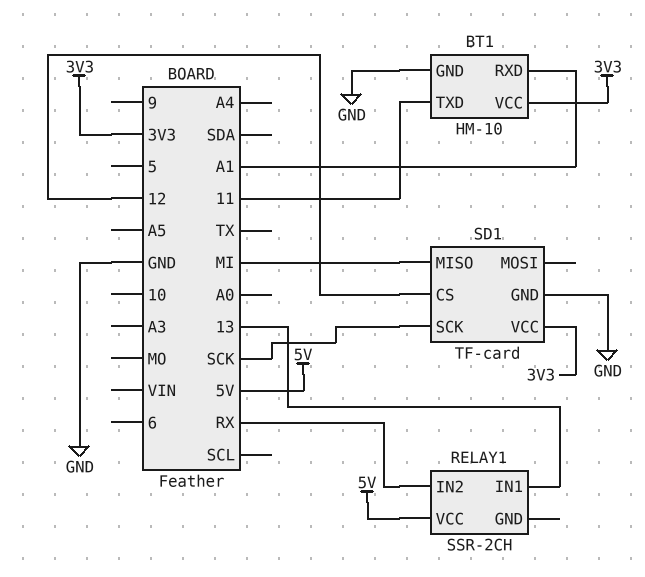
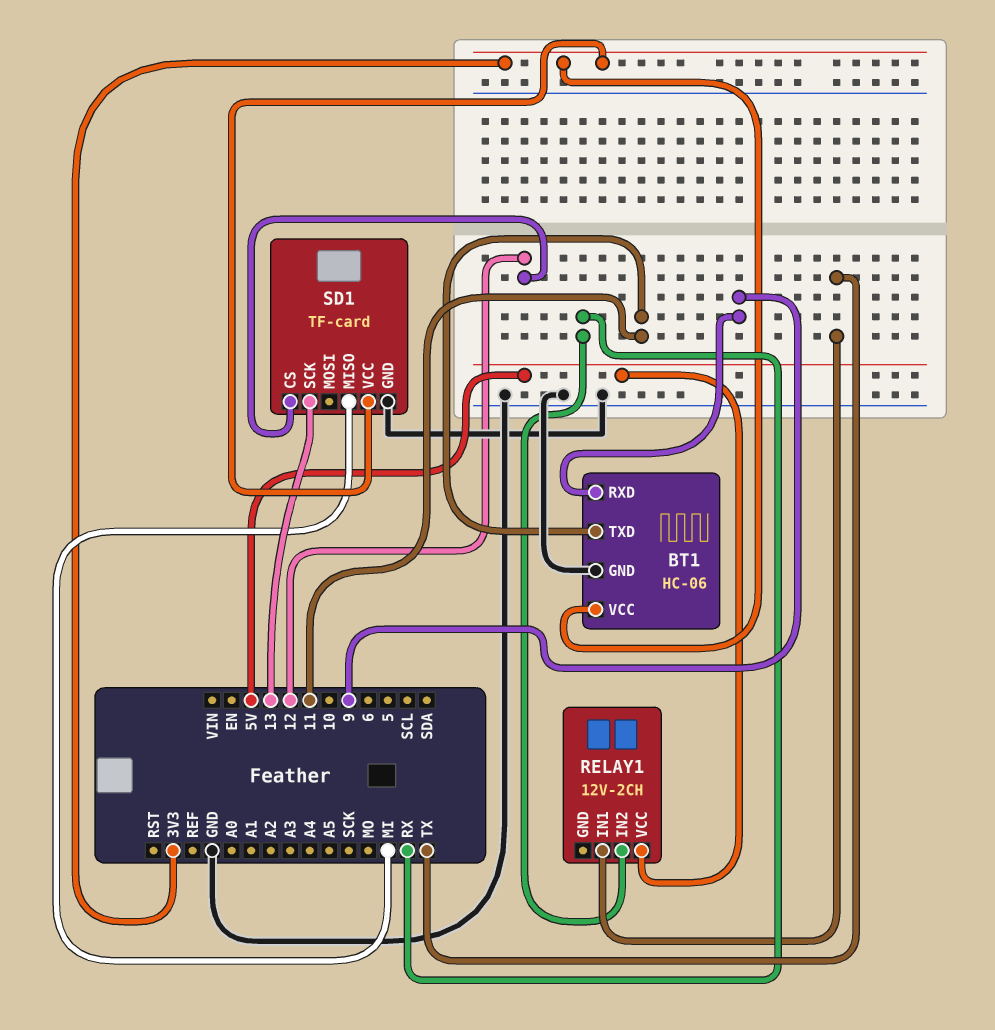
BT1: HM-10 -> HC-06
BT1 pin RXD: A1 -> 9
RELAY1: SSR-2CH -> 12V-2CH
RELAY1 pin IN1: 13 -> TX
SD1 pin SCK: SCK -> 13

